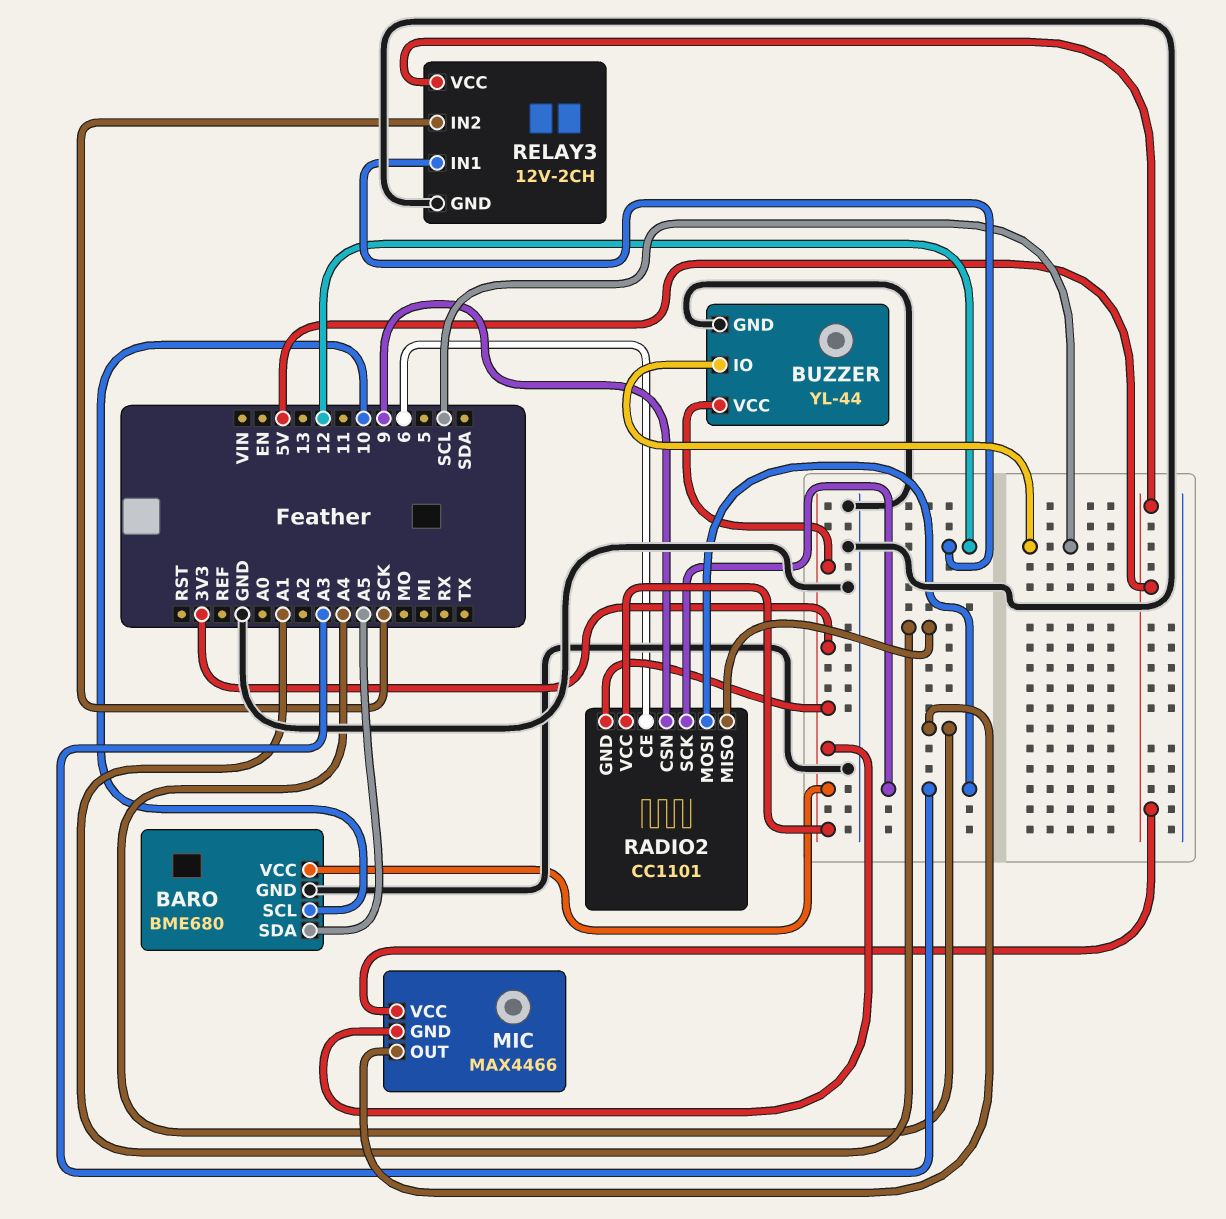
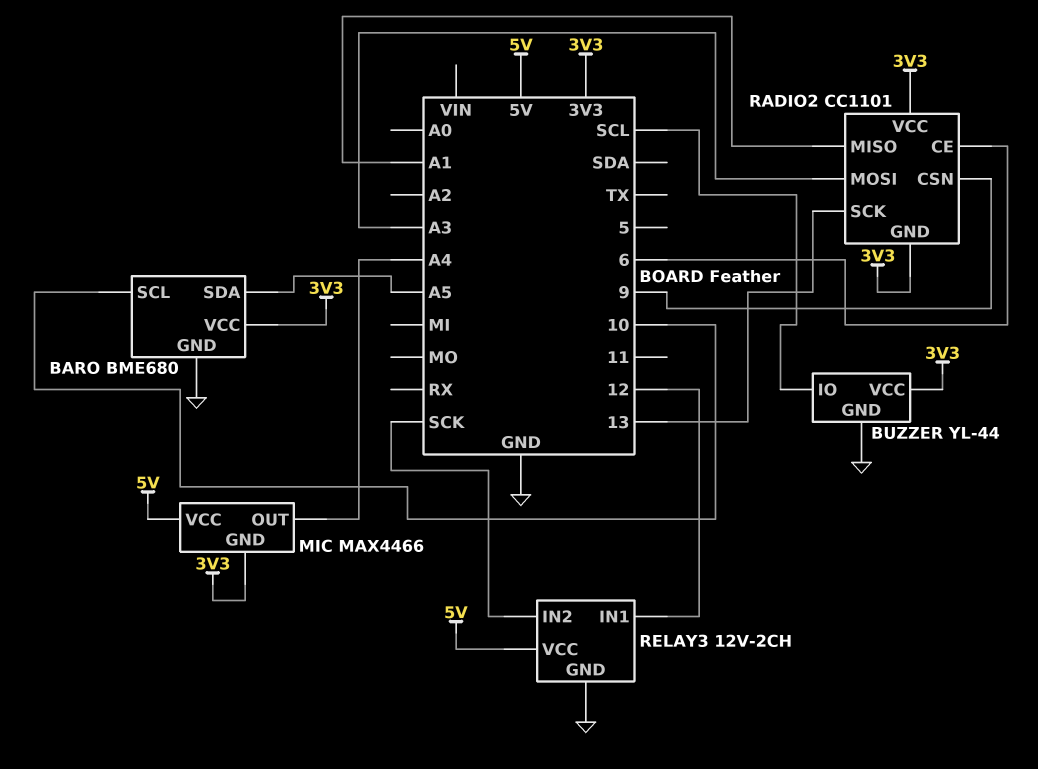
RADIO2 pin SCK: A3 -> 13

